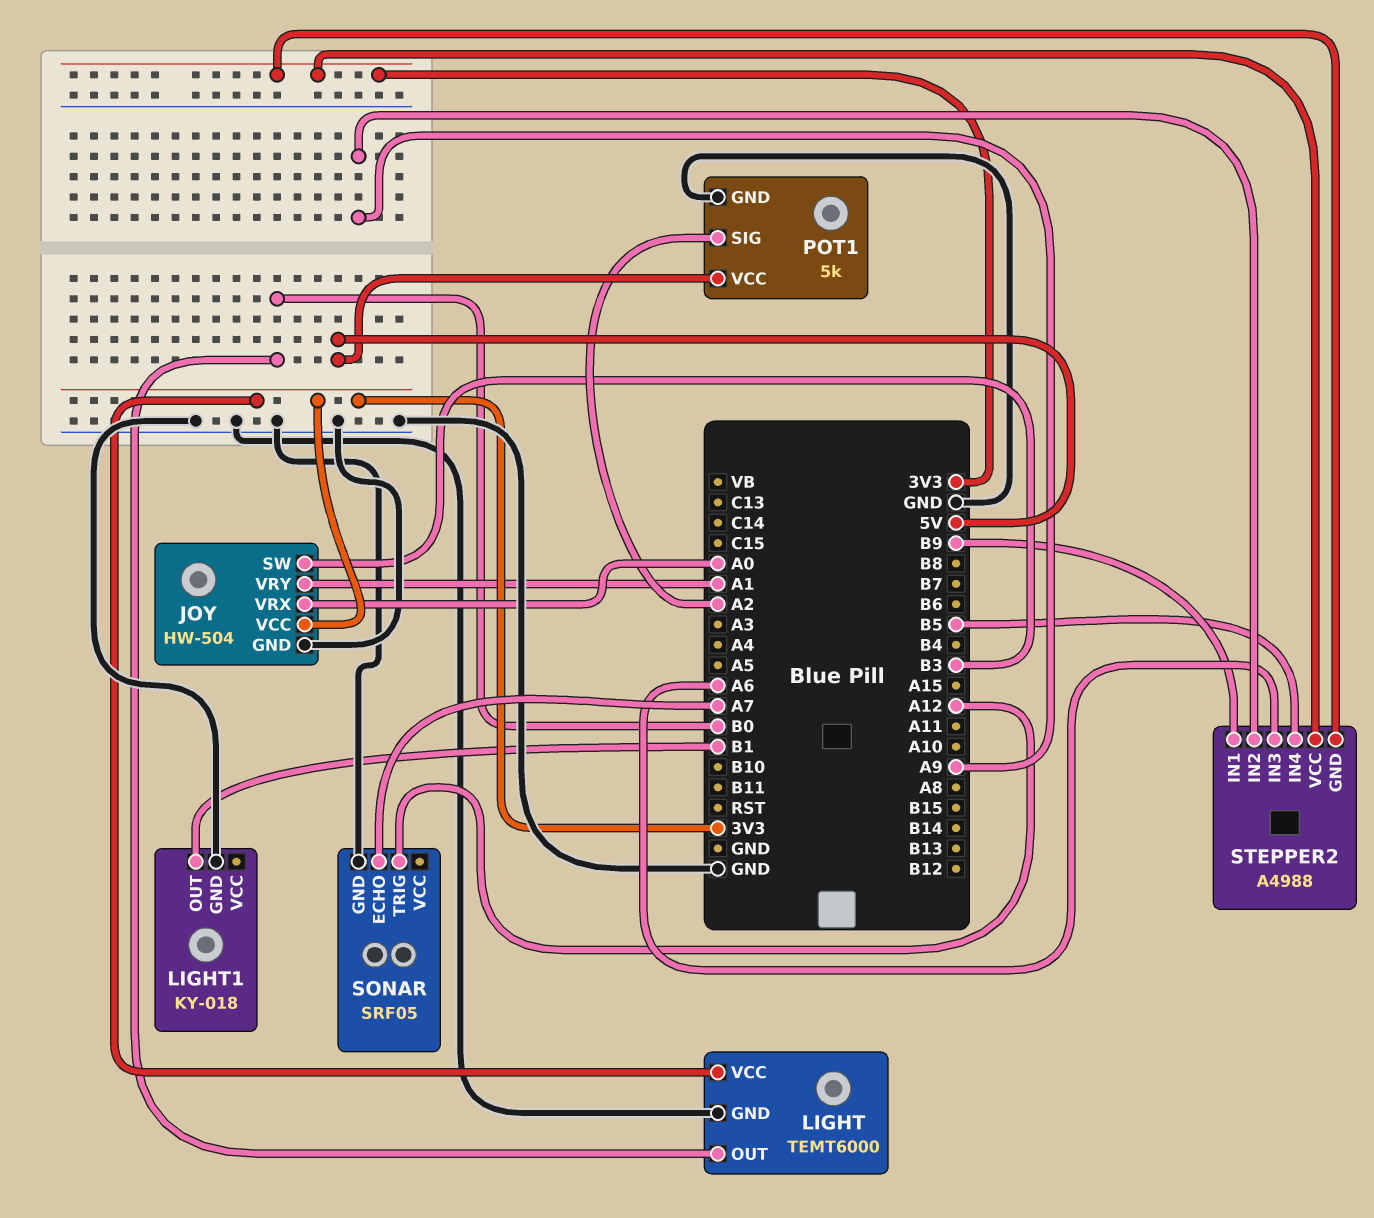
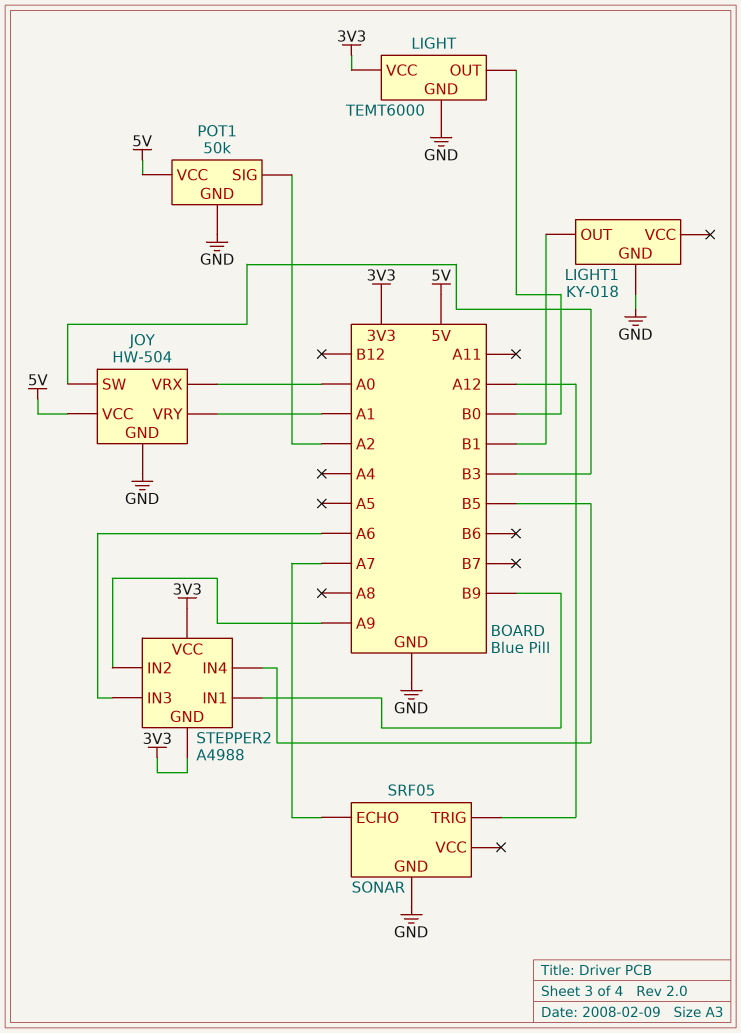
JOY pin VCC: 3V3 -> 5V
POT1: 5k -> 50k

